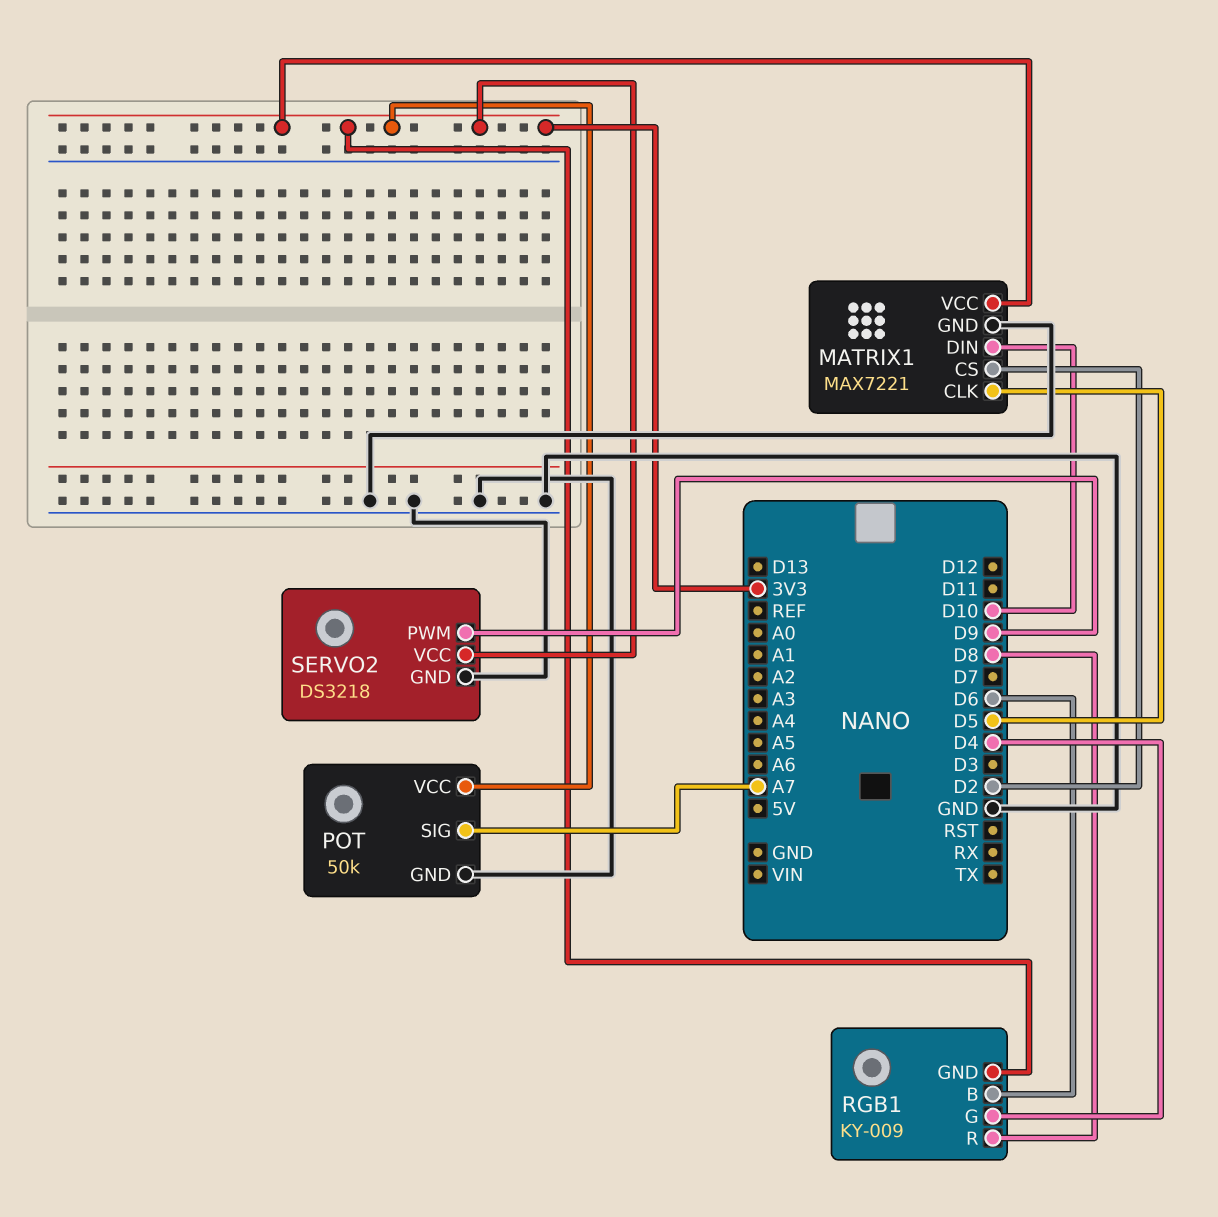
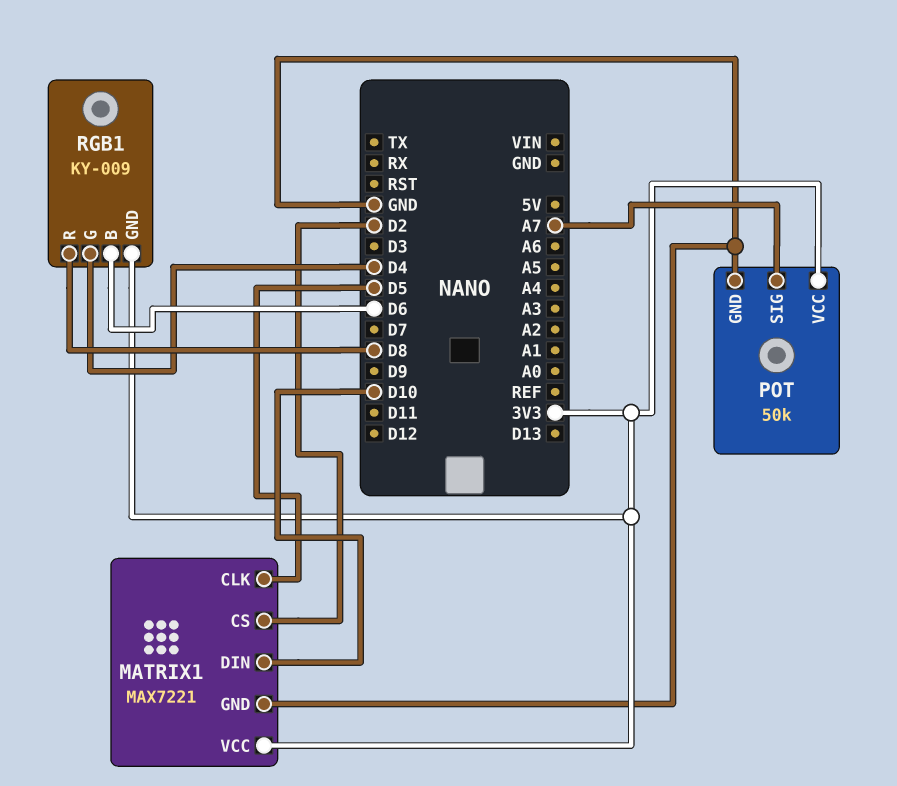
SERVO2: DS3218 -> none
SERVO2 pin GND: GND -> none
SERVO2 pin PWM: D9 -> none
SERVO2 pin VCC: 3V3 -> none

